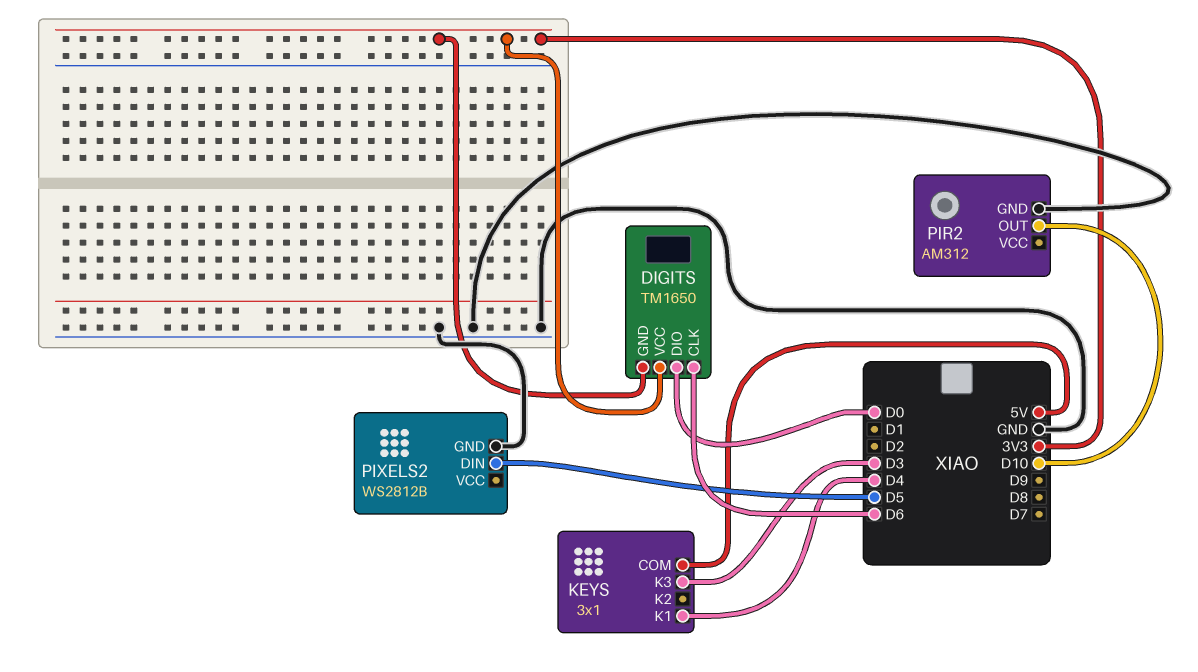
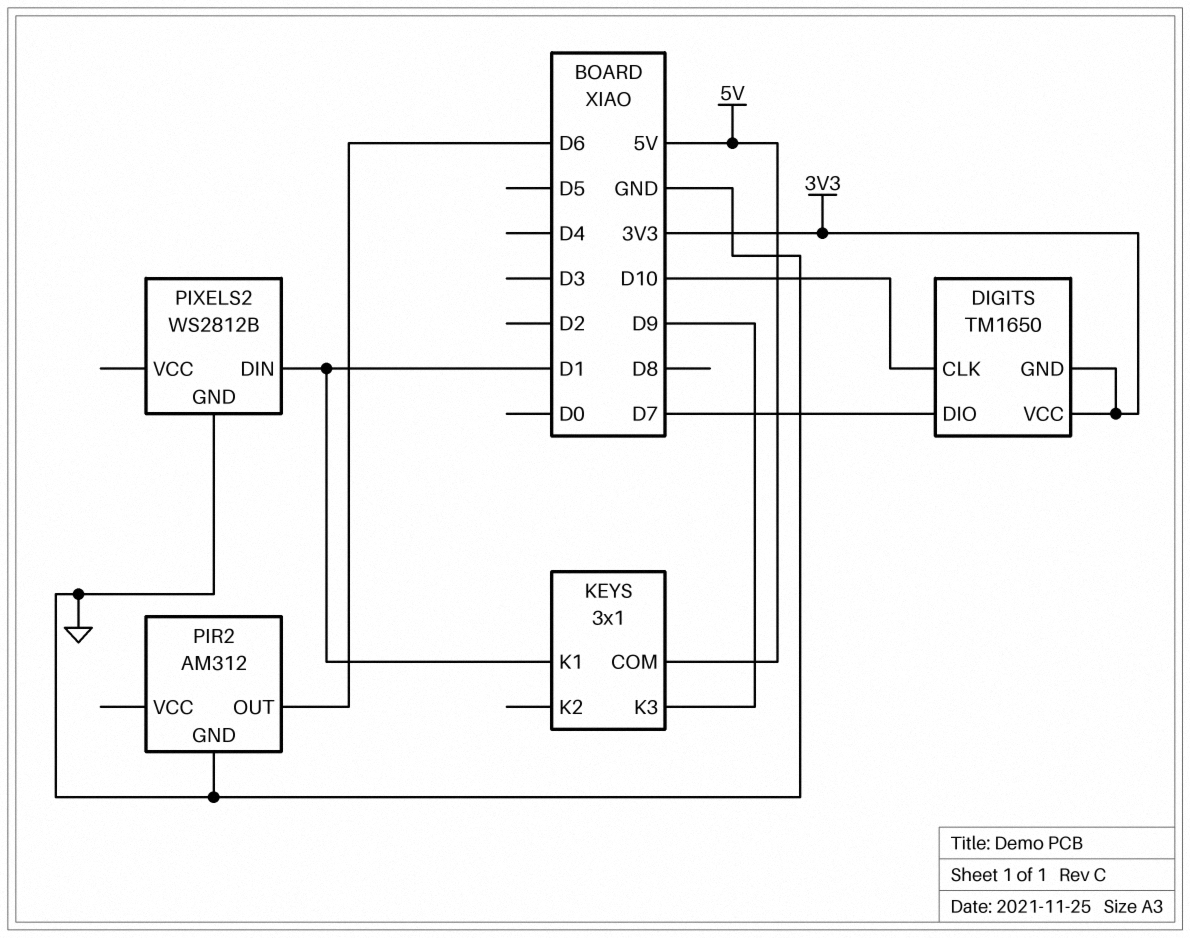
DIGITS pin CLK: D6 -> D10
DIGITS pin DIO: D0 -> D7
KEYS pin K1: D4 -> D1
KEYS pin K3: D3 -> D9
PIR2 pin OUT: D10 -> D6
PIXELS2 pin DIN: D5 -> D1

